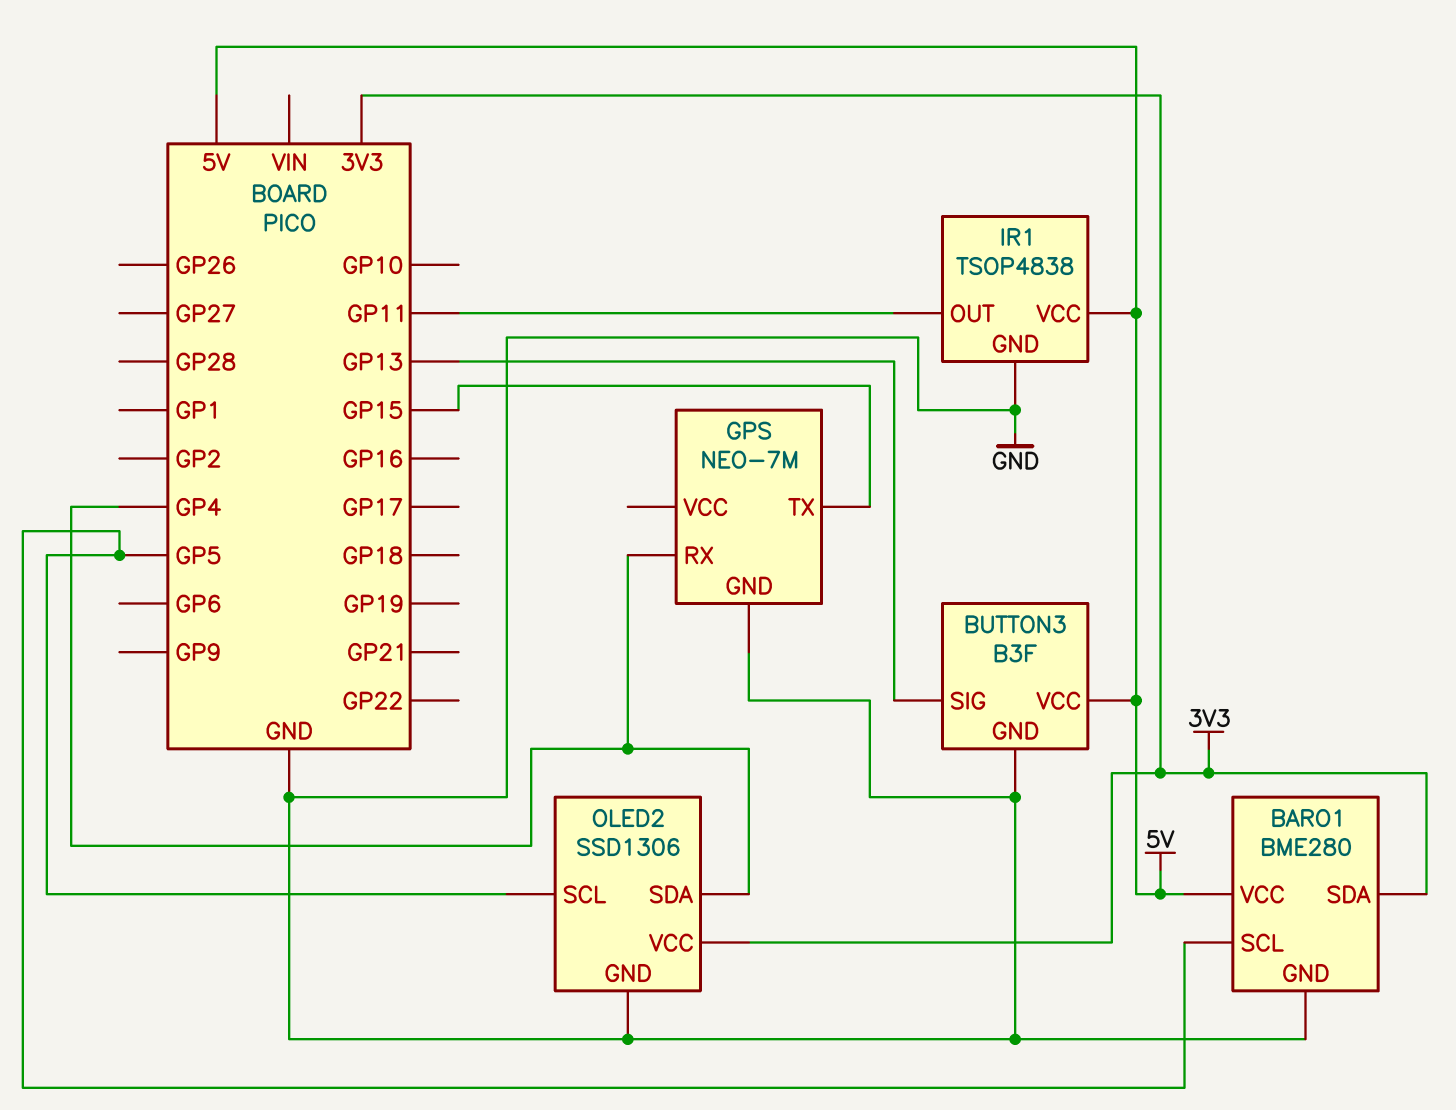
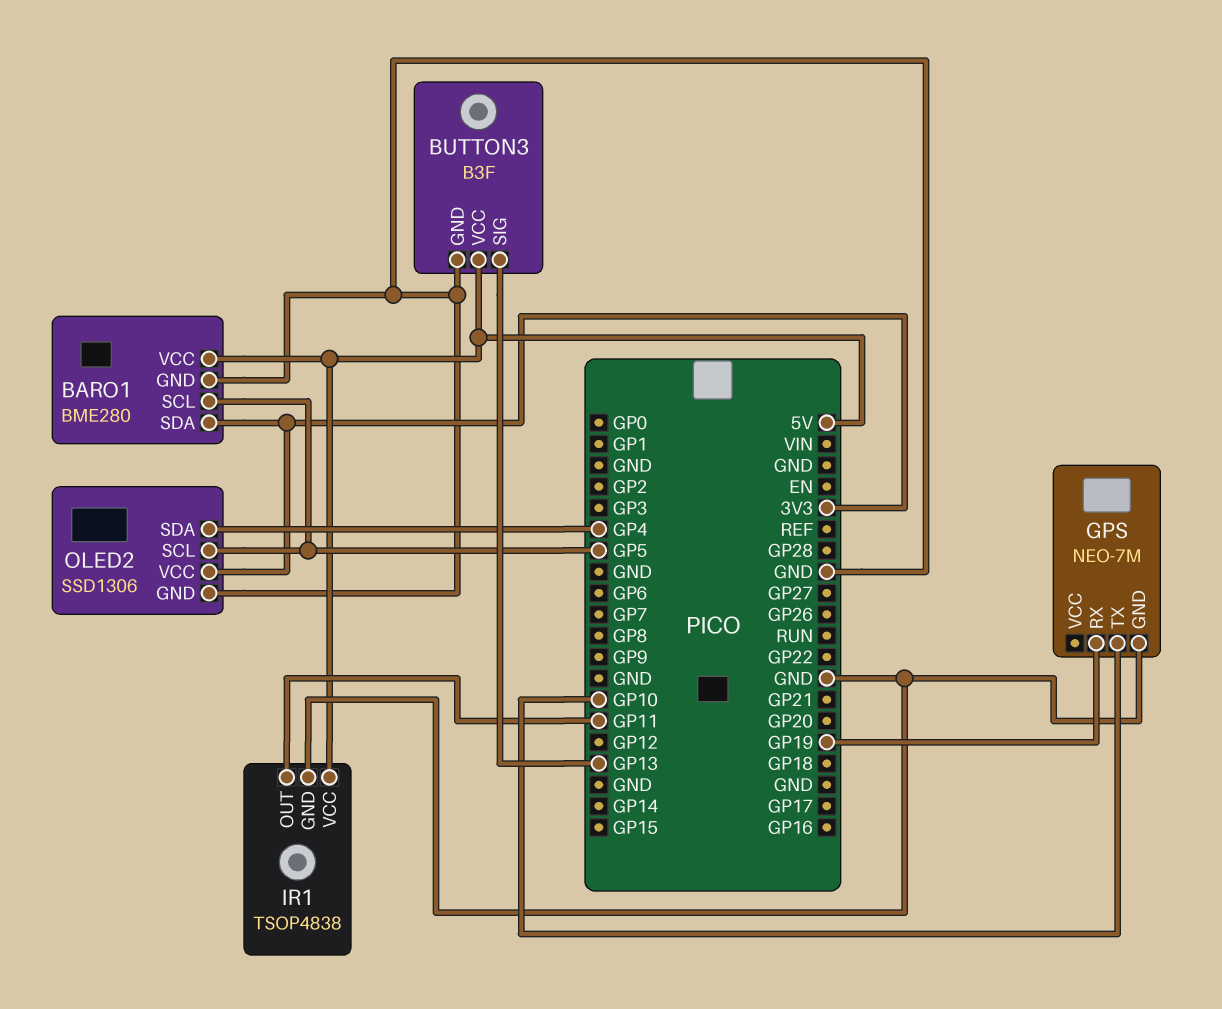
GPS pin RX: GP4 -> GP19
GPS pin TX: GP15 -> GP10

